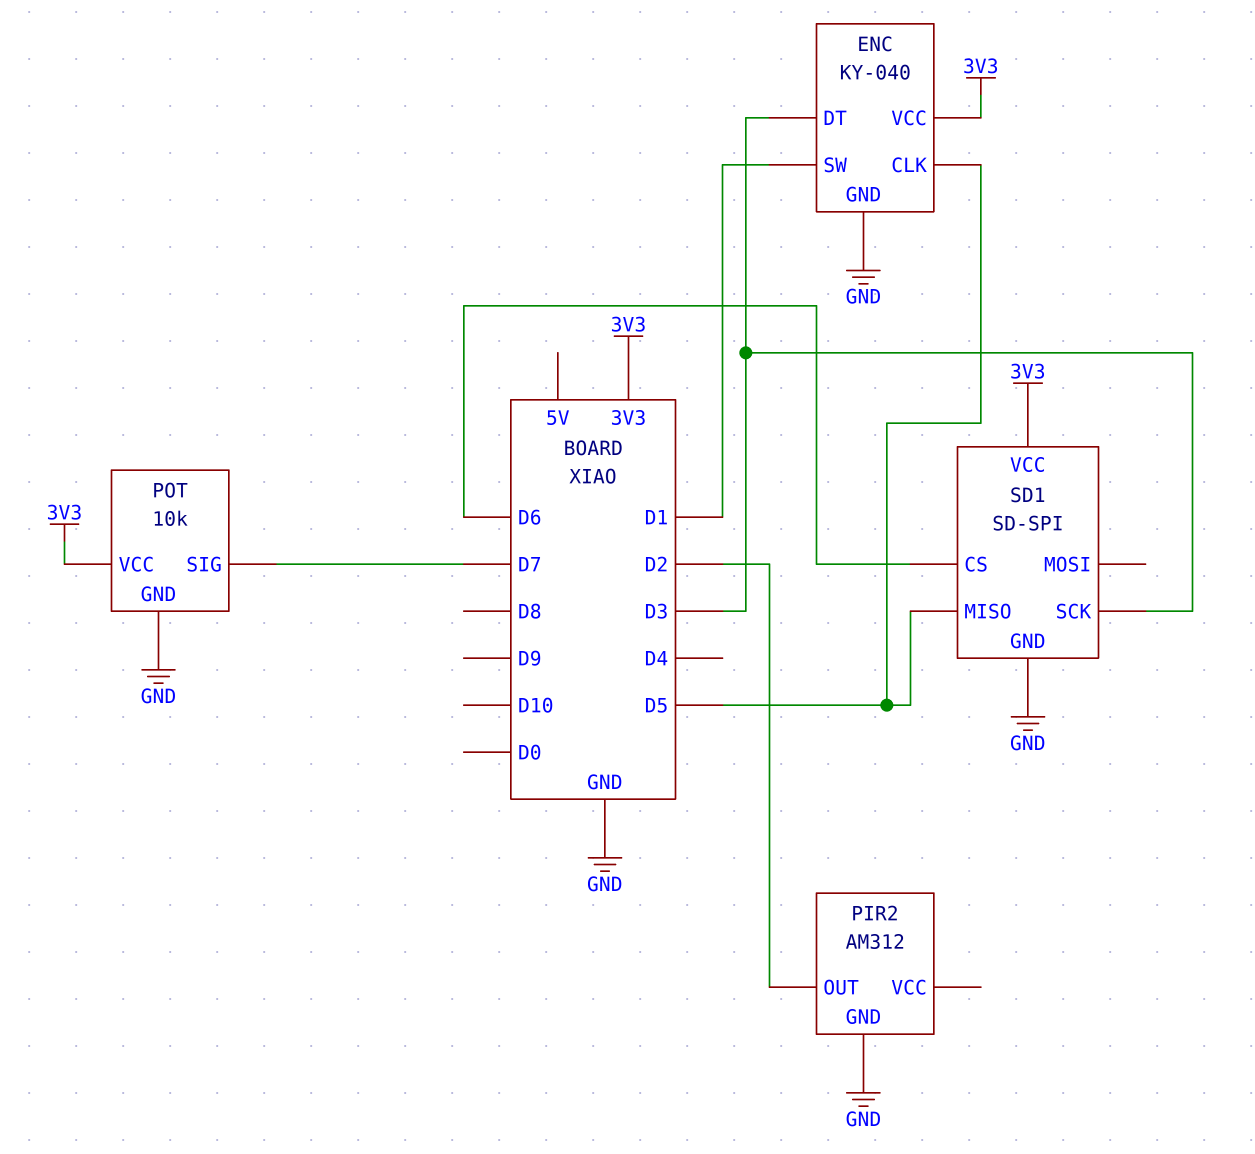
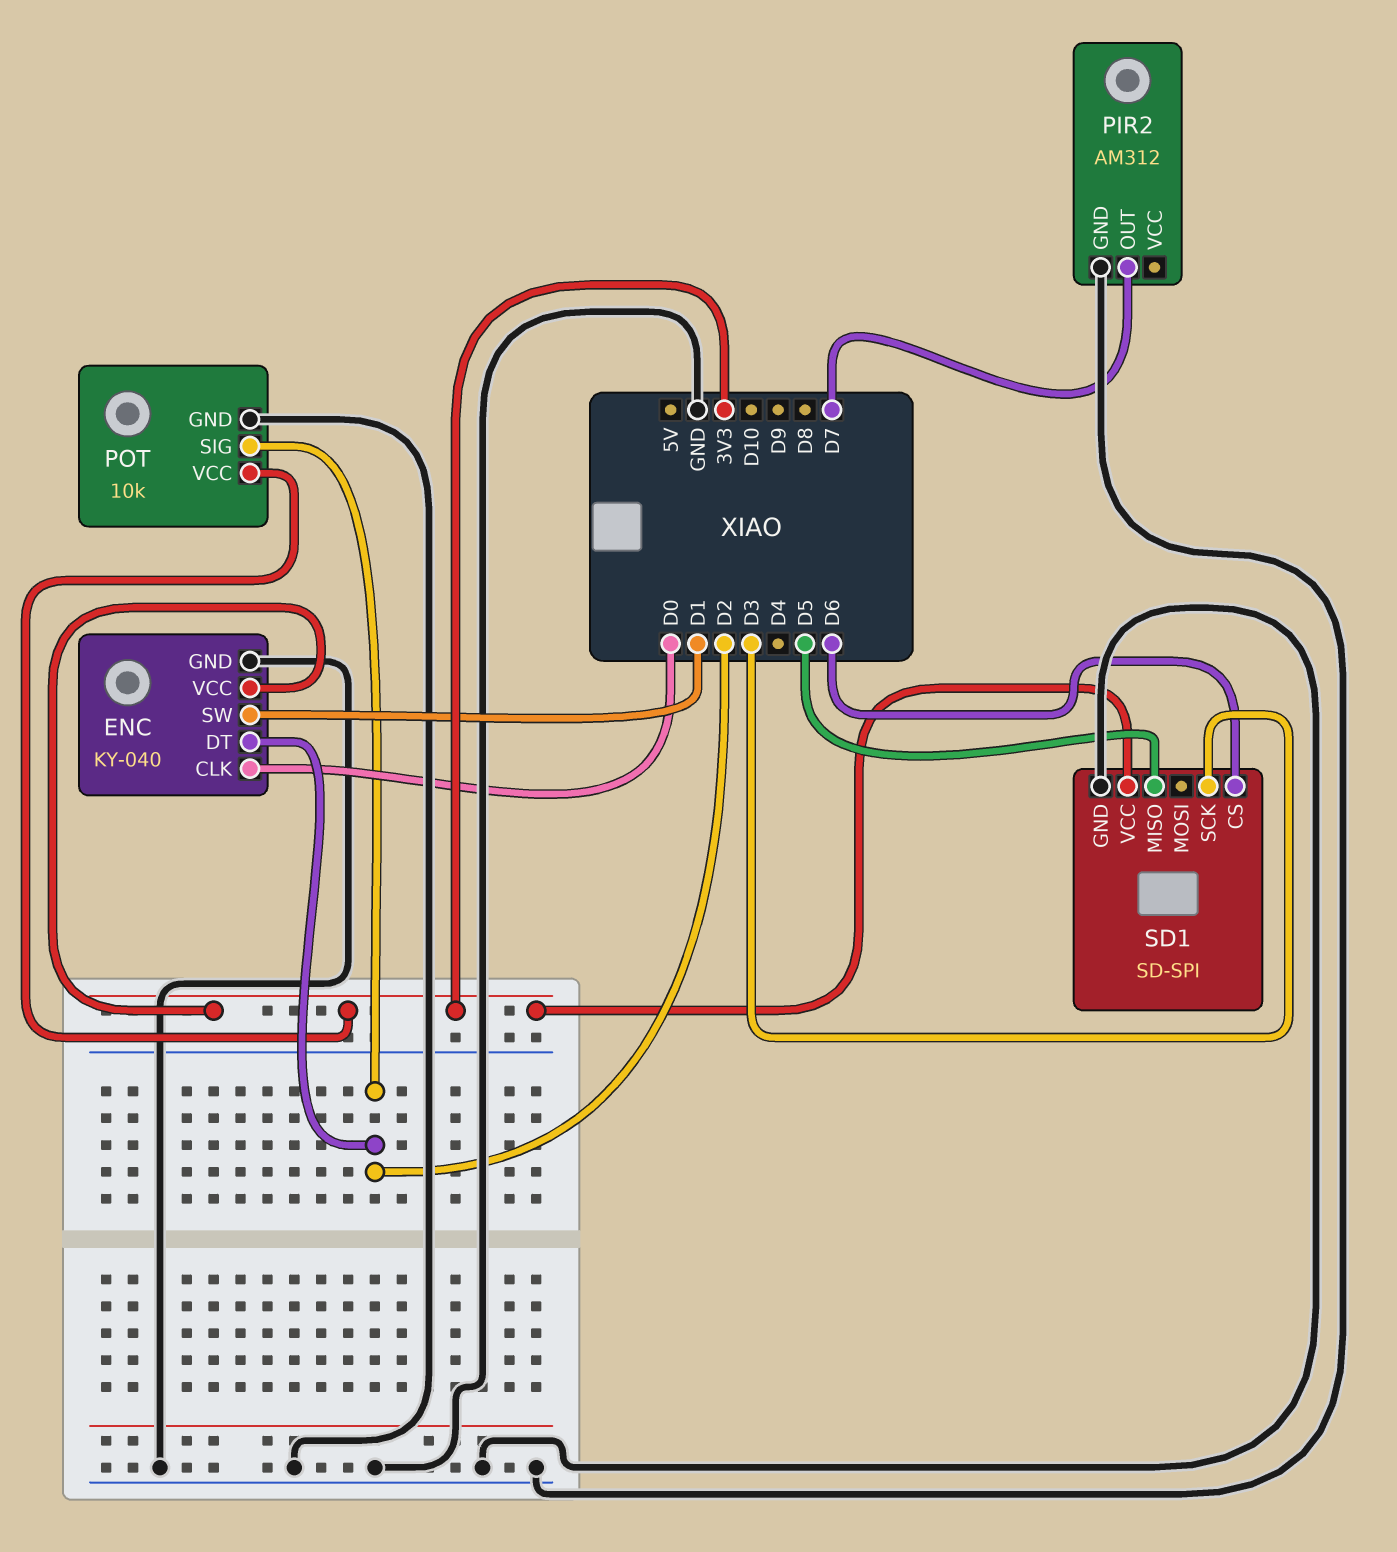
ENC pin CLK: D5 -> D0
ENC pin DT: D3 -> D2
PIR2 pin OUT: D2 -> D7
POT pin SIG: D7 -> D2

